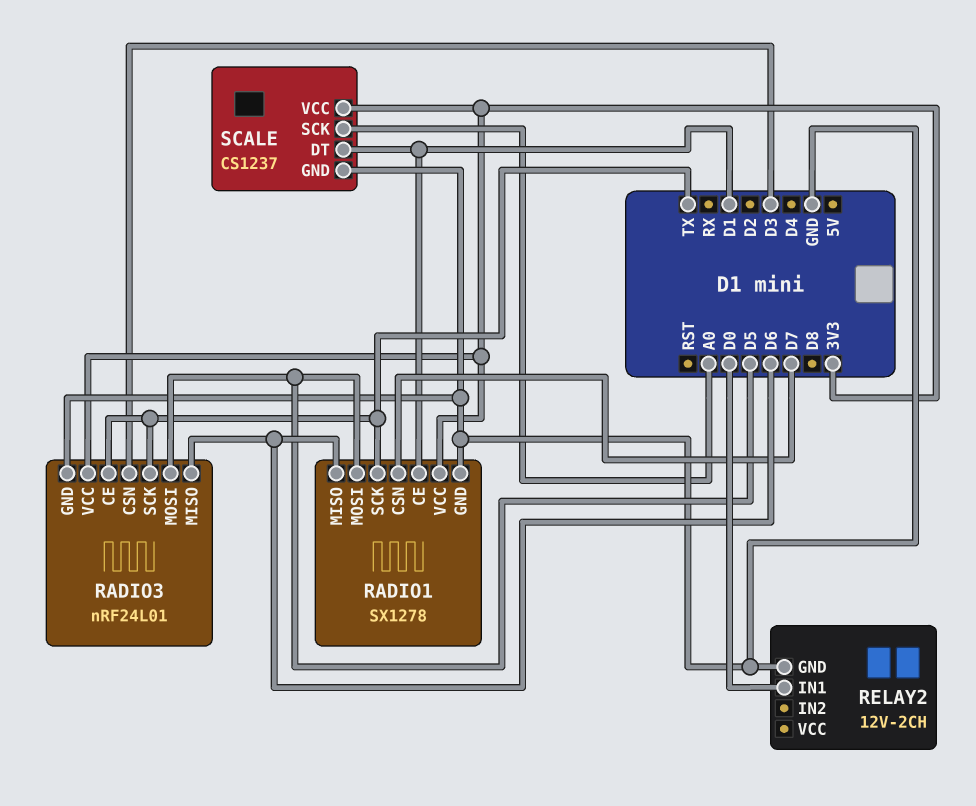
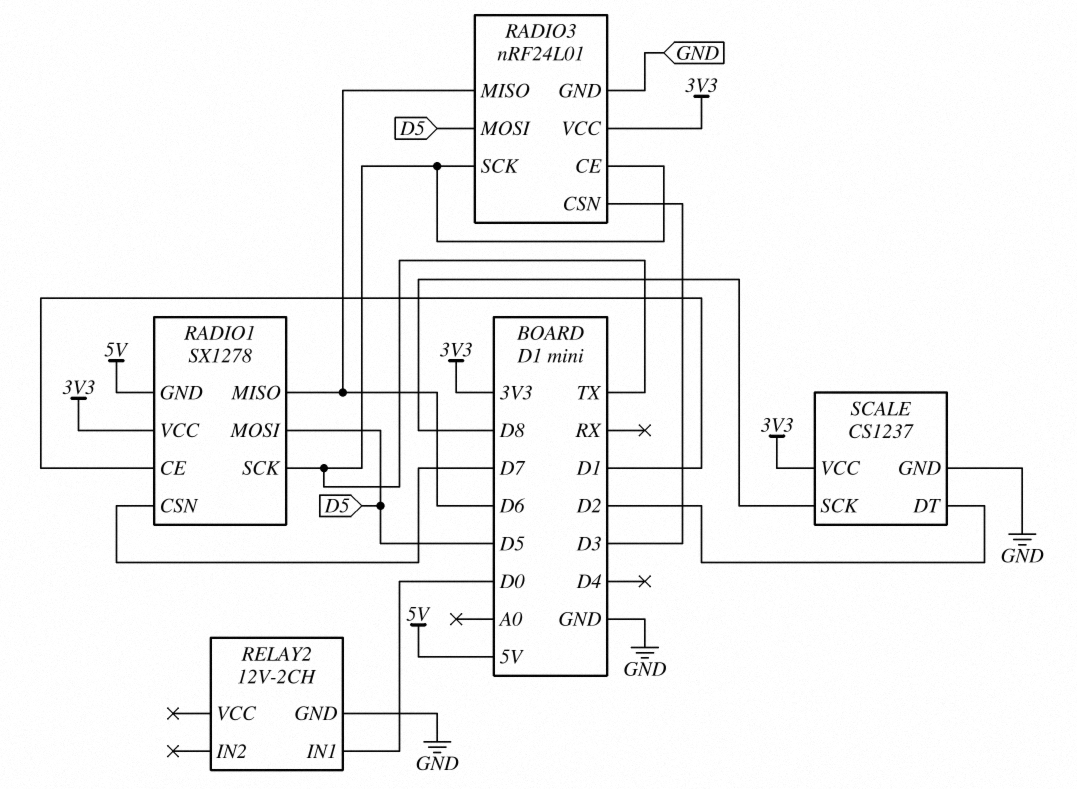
RADIO1 pin GND: GND -> 5V
SCALE pin DT: D1 -> D2
SCALE pin SCK: A0 -> D8

